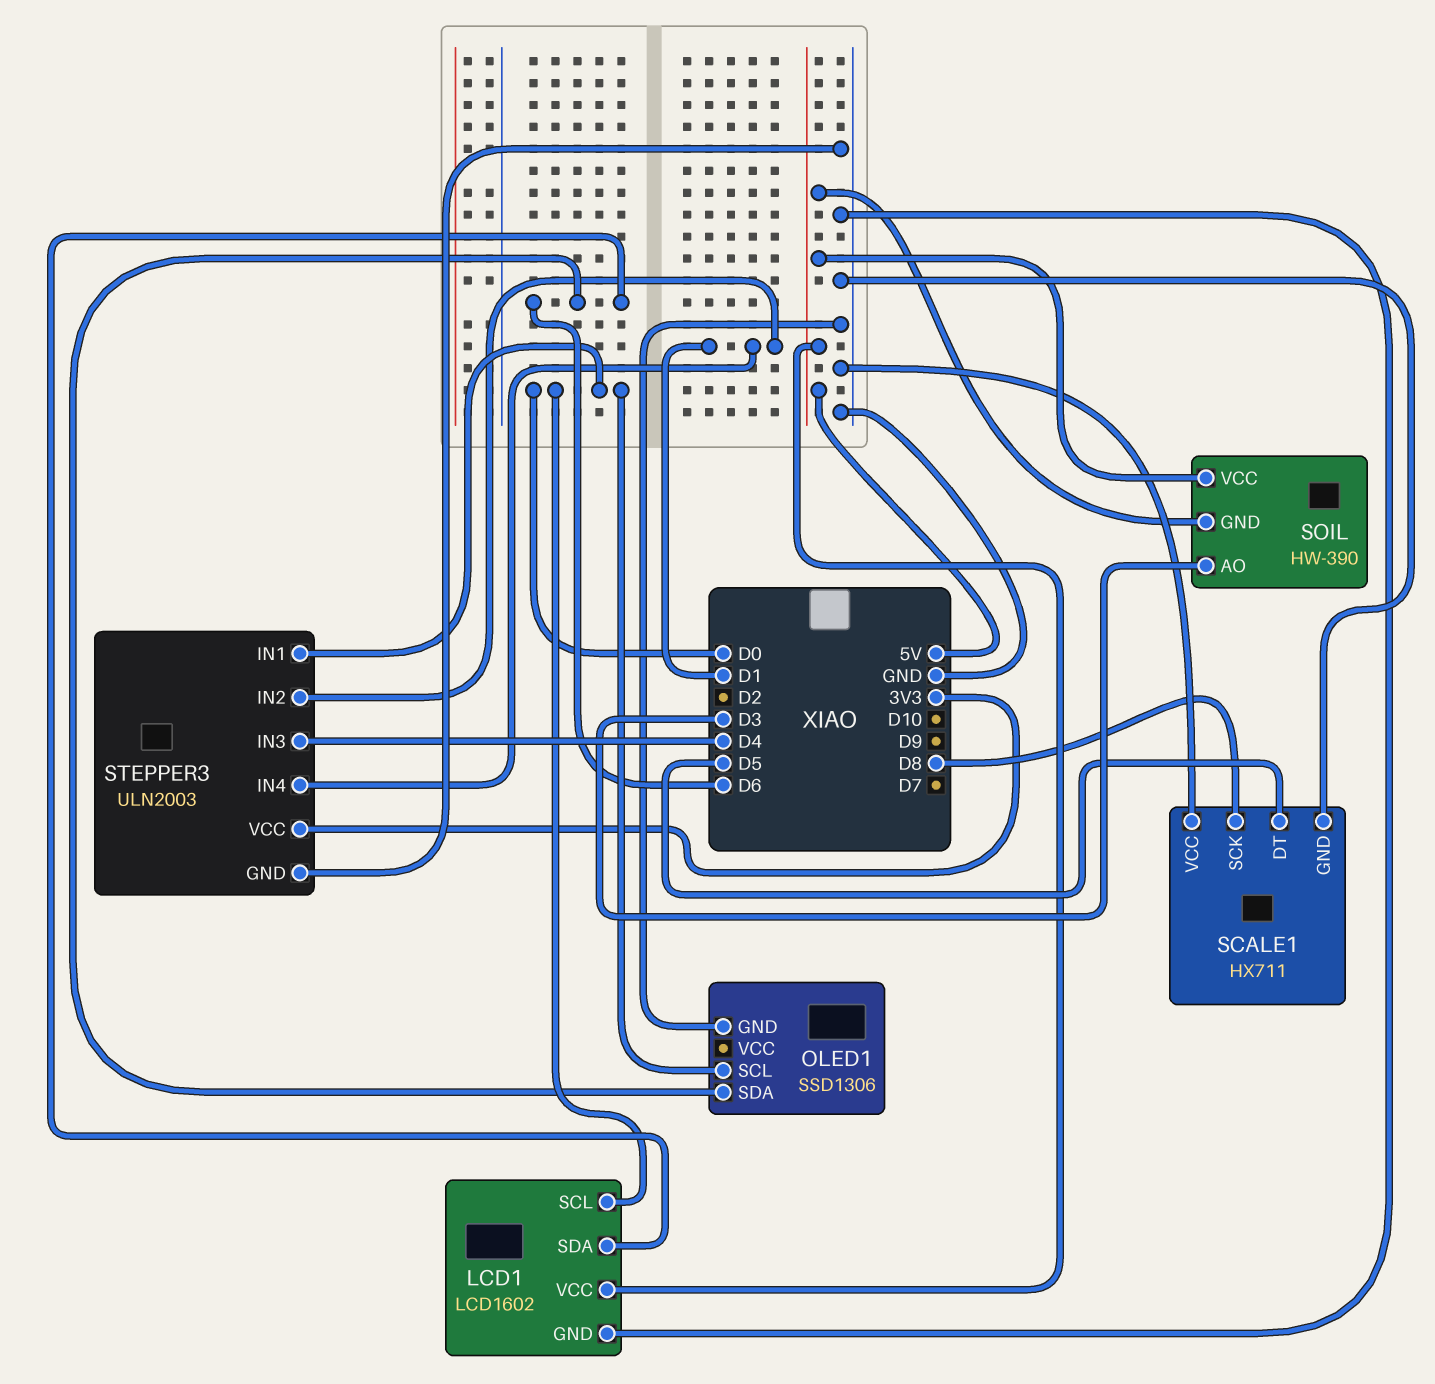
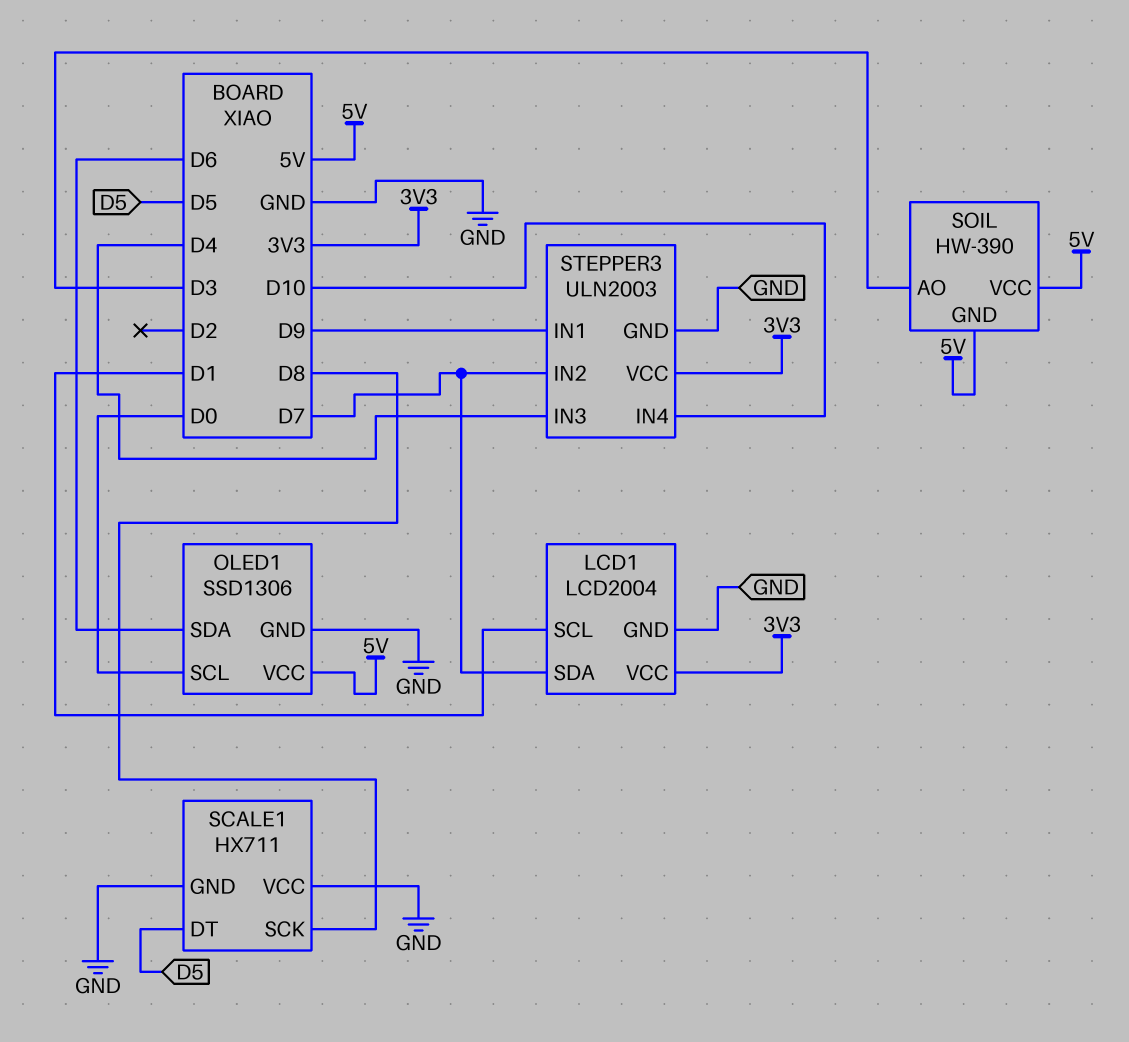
LCD1: LCD1602 -> LCD2004
LCD1 pin SCL: D0 -> D1
LCD1 pin SDA: D6 -> D7
LCD1 pin VCC: 5V -> 3V3
OLED1 pin VCC: none -> 5V
STEPPER3 pin IN1: D0 -> D9
STEPPER3 pin IN2: D1 -> D7
STEPPER3 pin IN4: D1 -> D10

